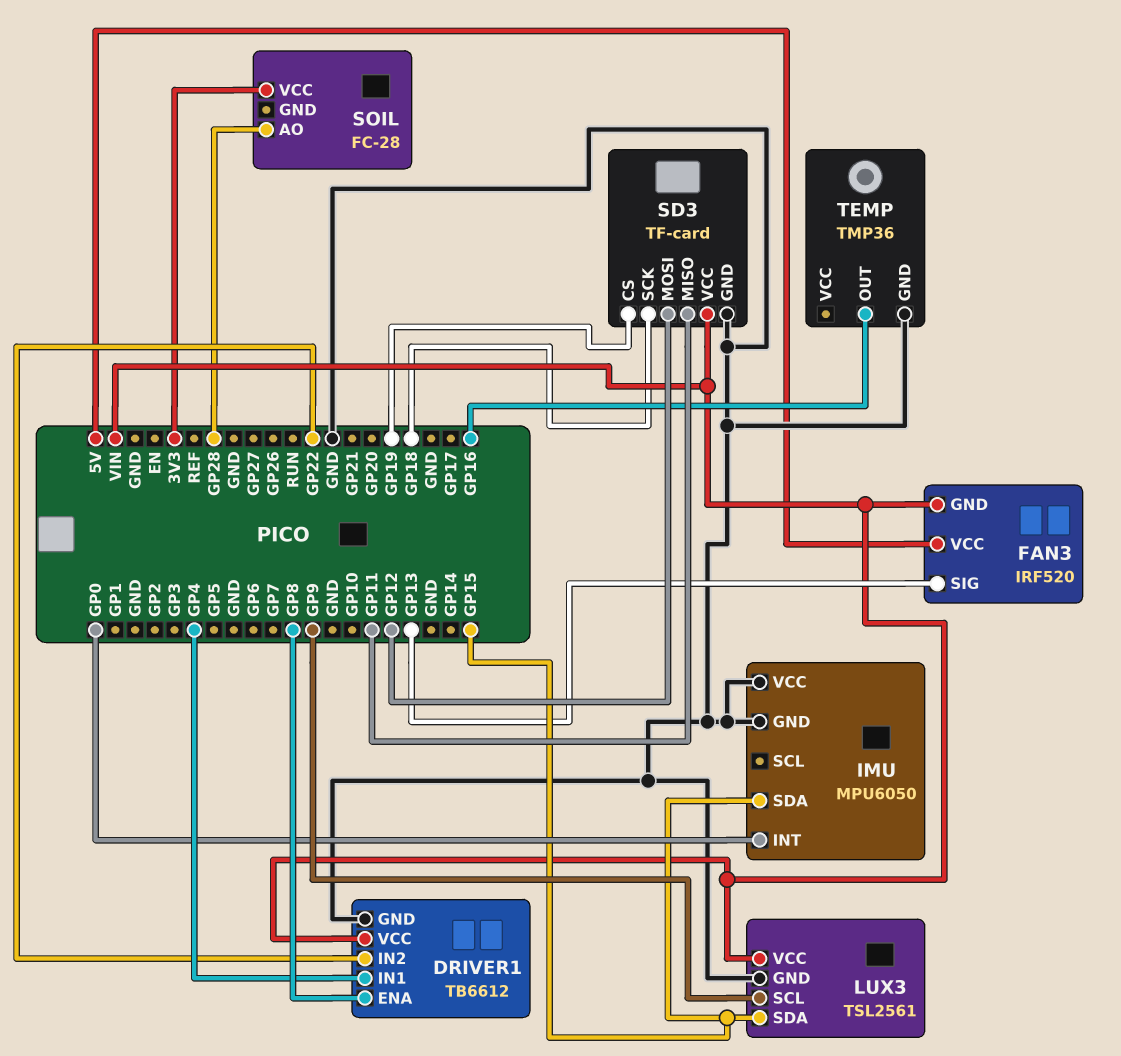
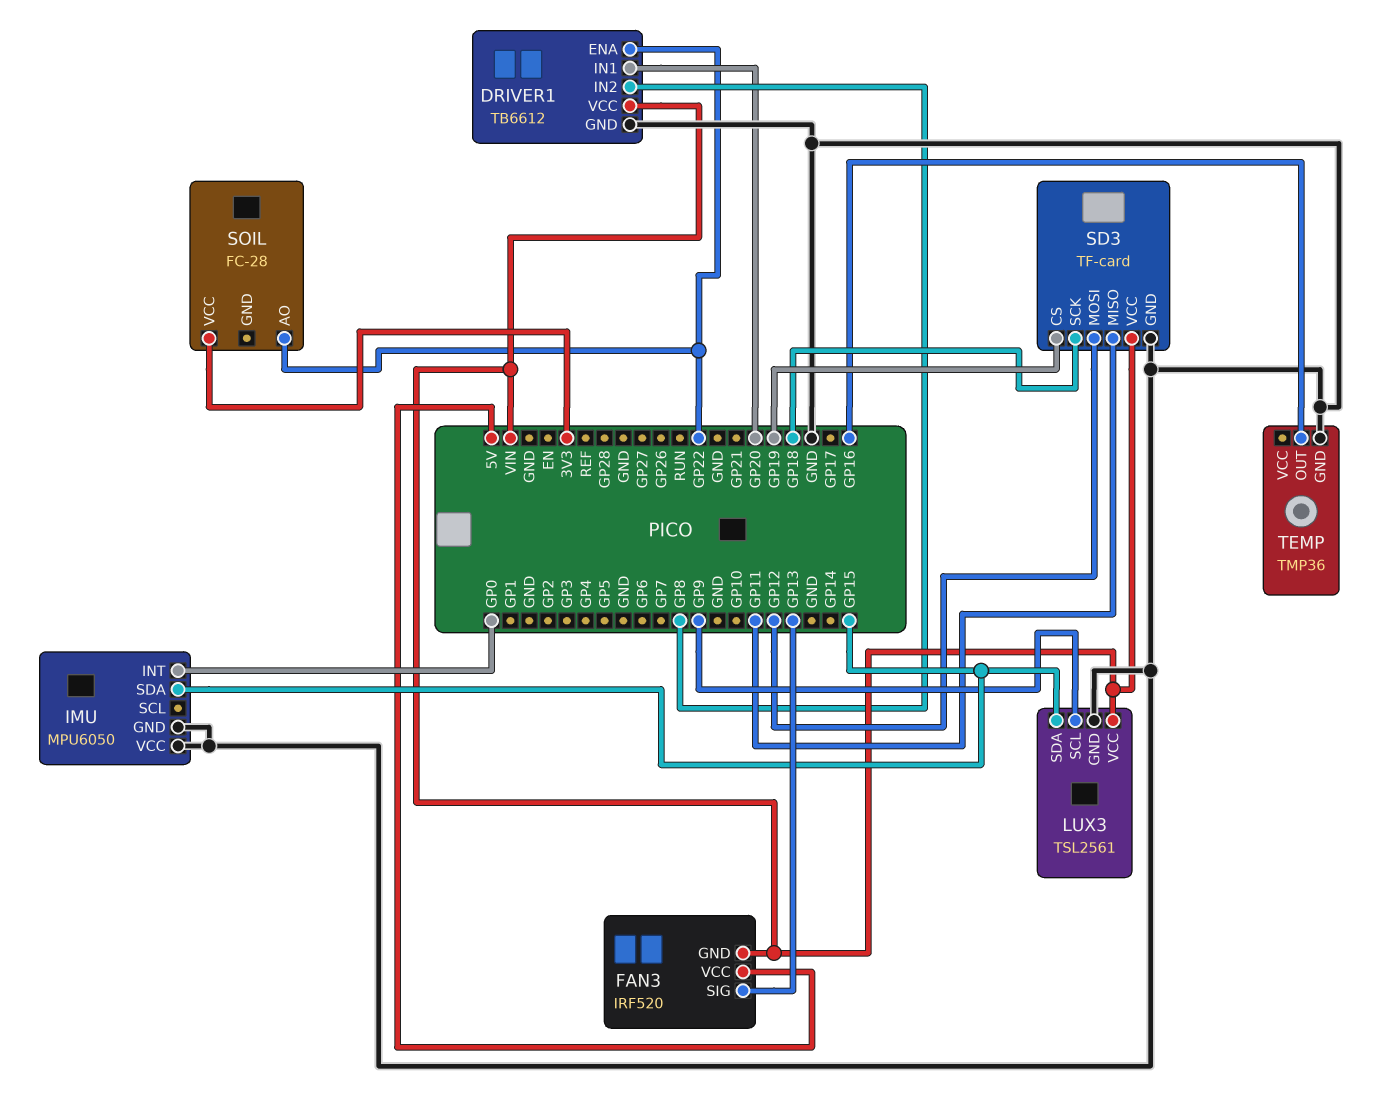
DRIVER1 pin ENA: GP8 -> GP22
DRIVER1 pin IN1: GP4 -> GP20
DRIVER1 pin IN2: GP22 -> GP8
SOIL pin AO: GP28 -> GP22

